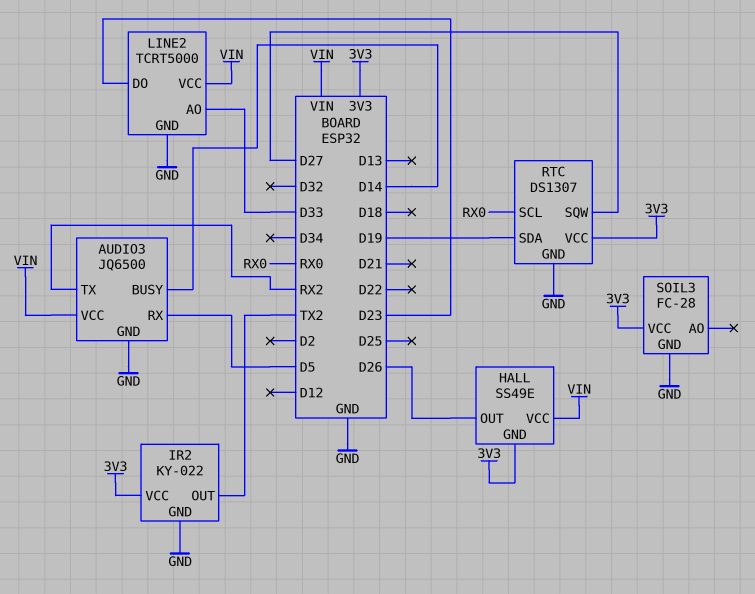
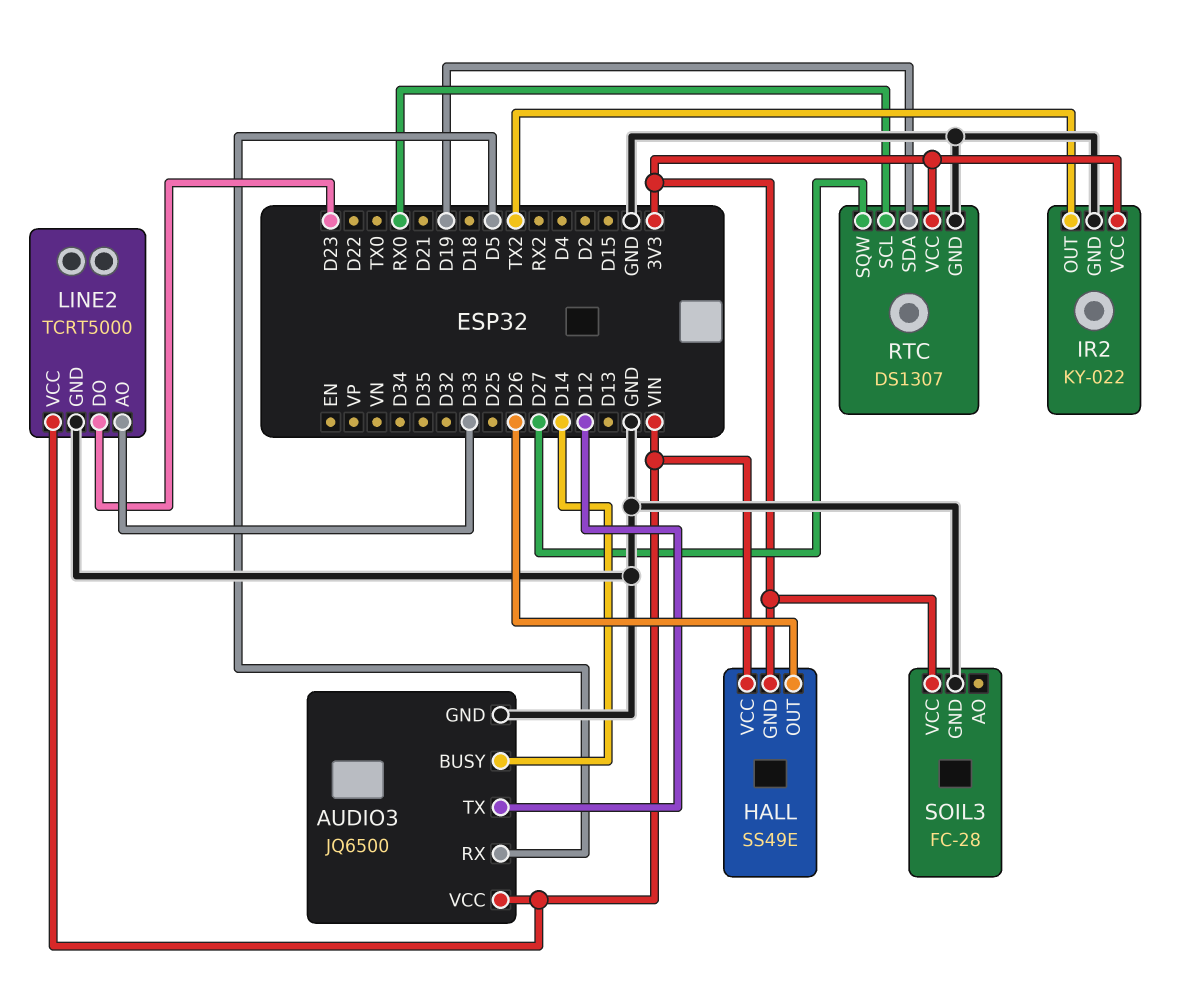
AUDIO3 pin TX: RX2 -> D12

